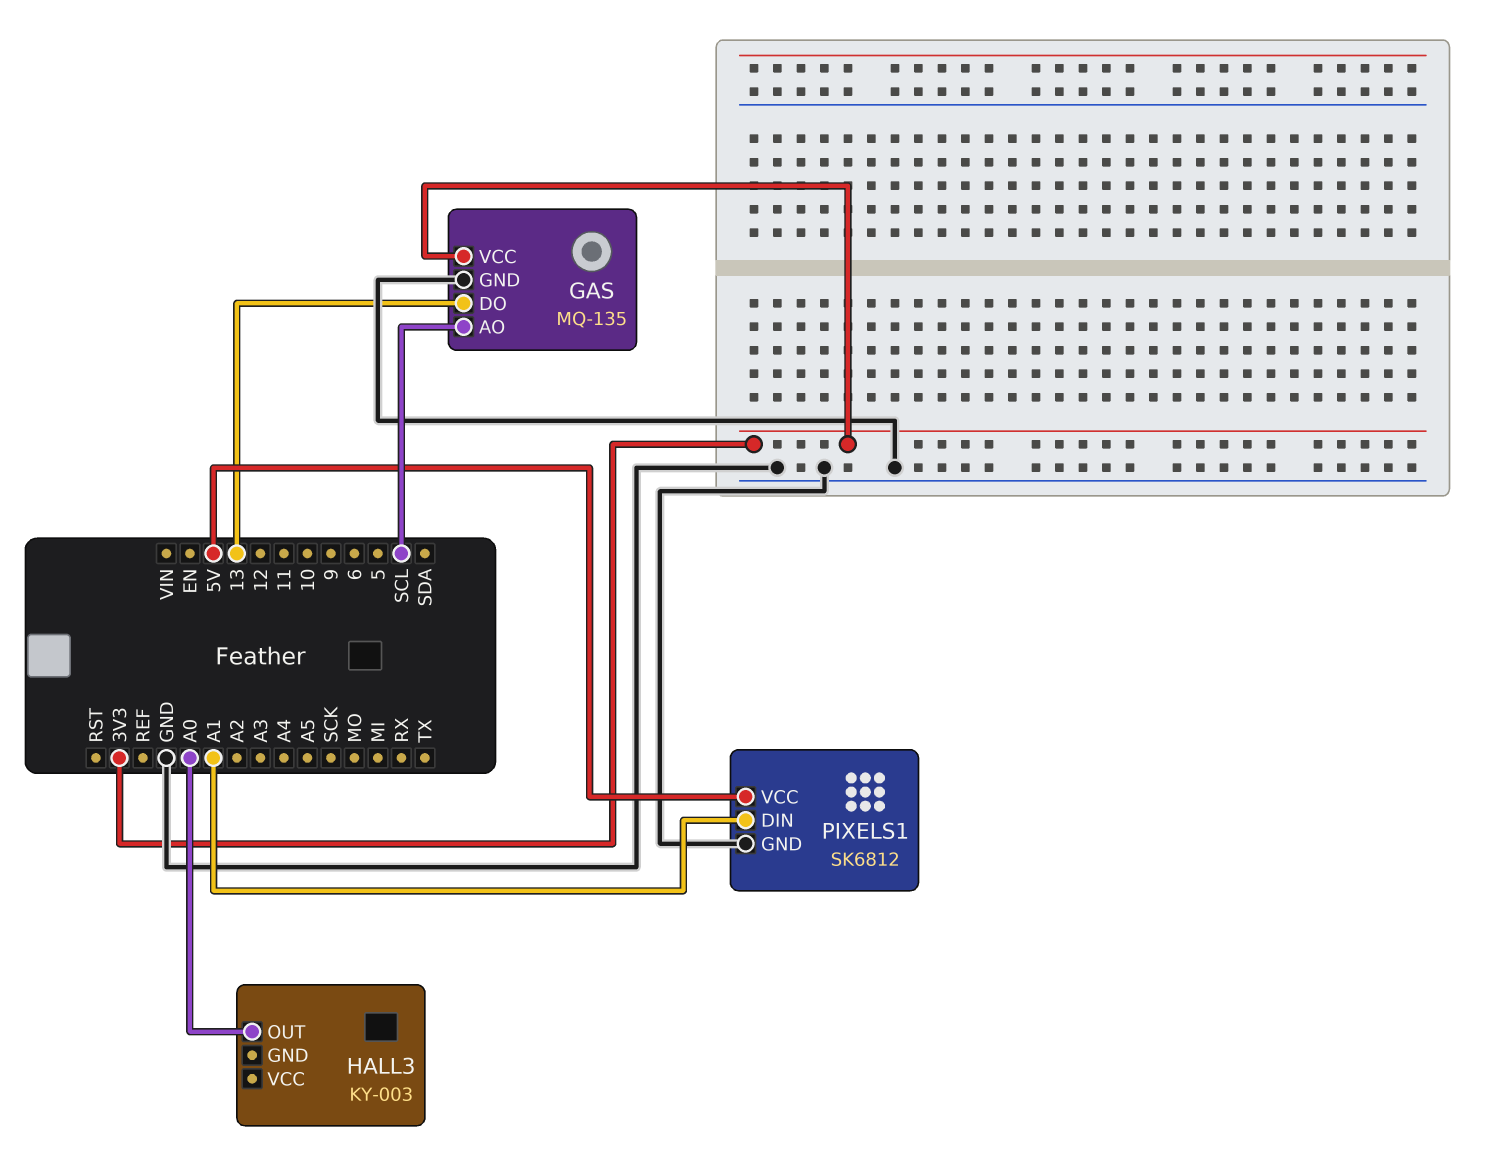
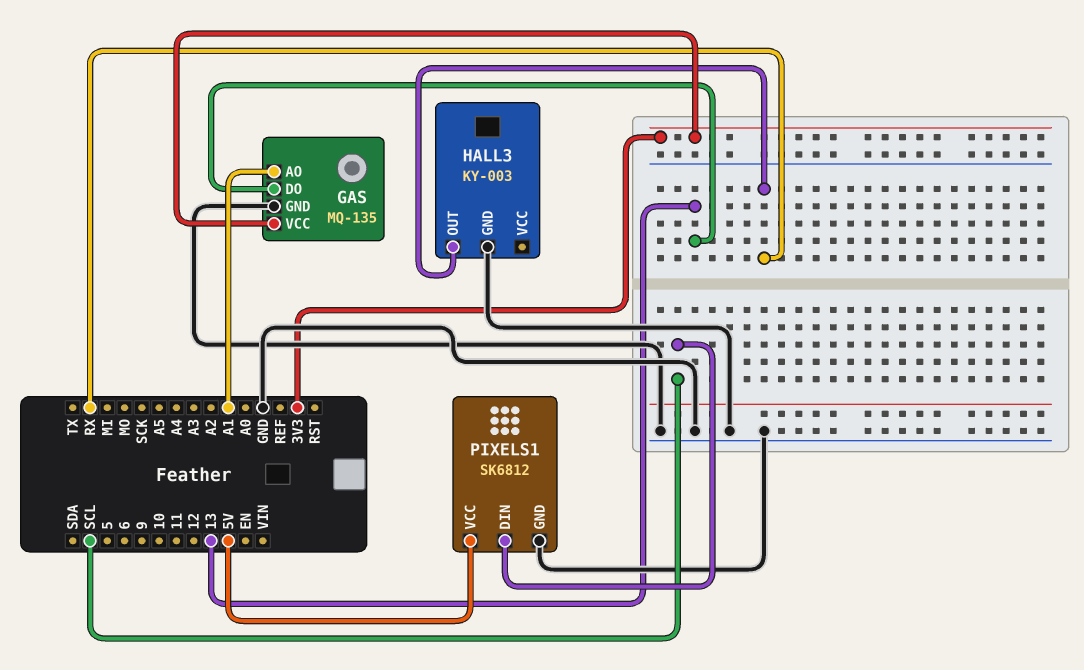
GAS pin AO: SCL -> A1
HALL3 pin GND: none -> GND
HALL3 pin OUT: A0 -> RX
PIXELS1 pin DIN: A1 -> SCL

